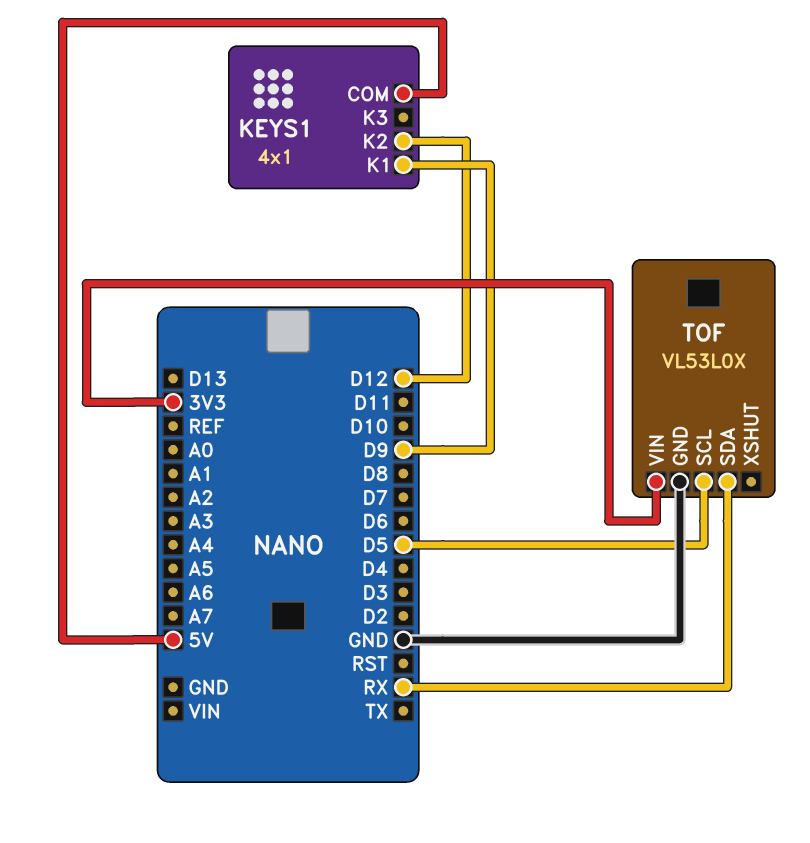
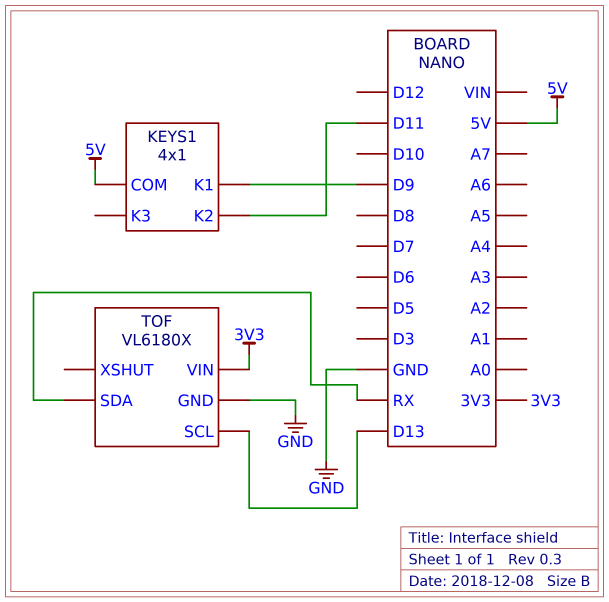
KEYS1 pin K2: D12 -> D11
TOF: VL53L0X -> VL6180X
TOF pin SCL: D5 -> D13

